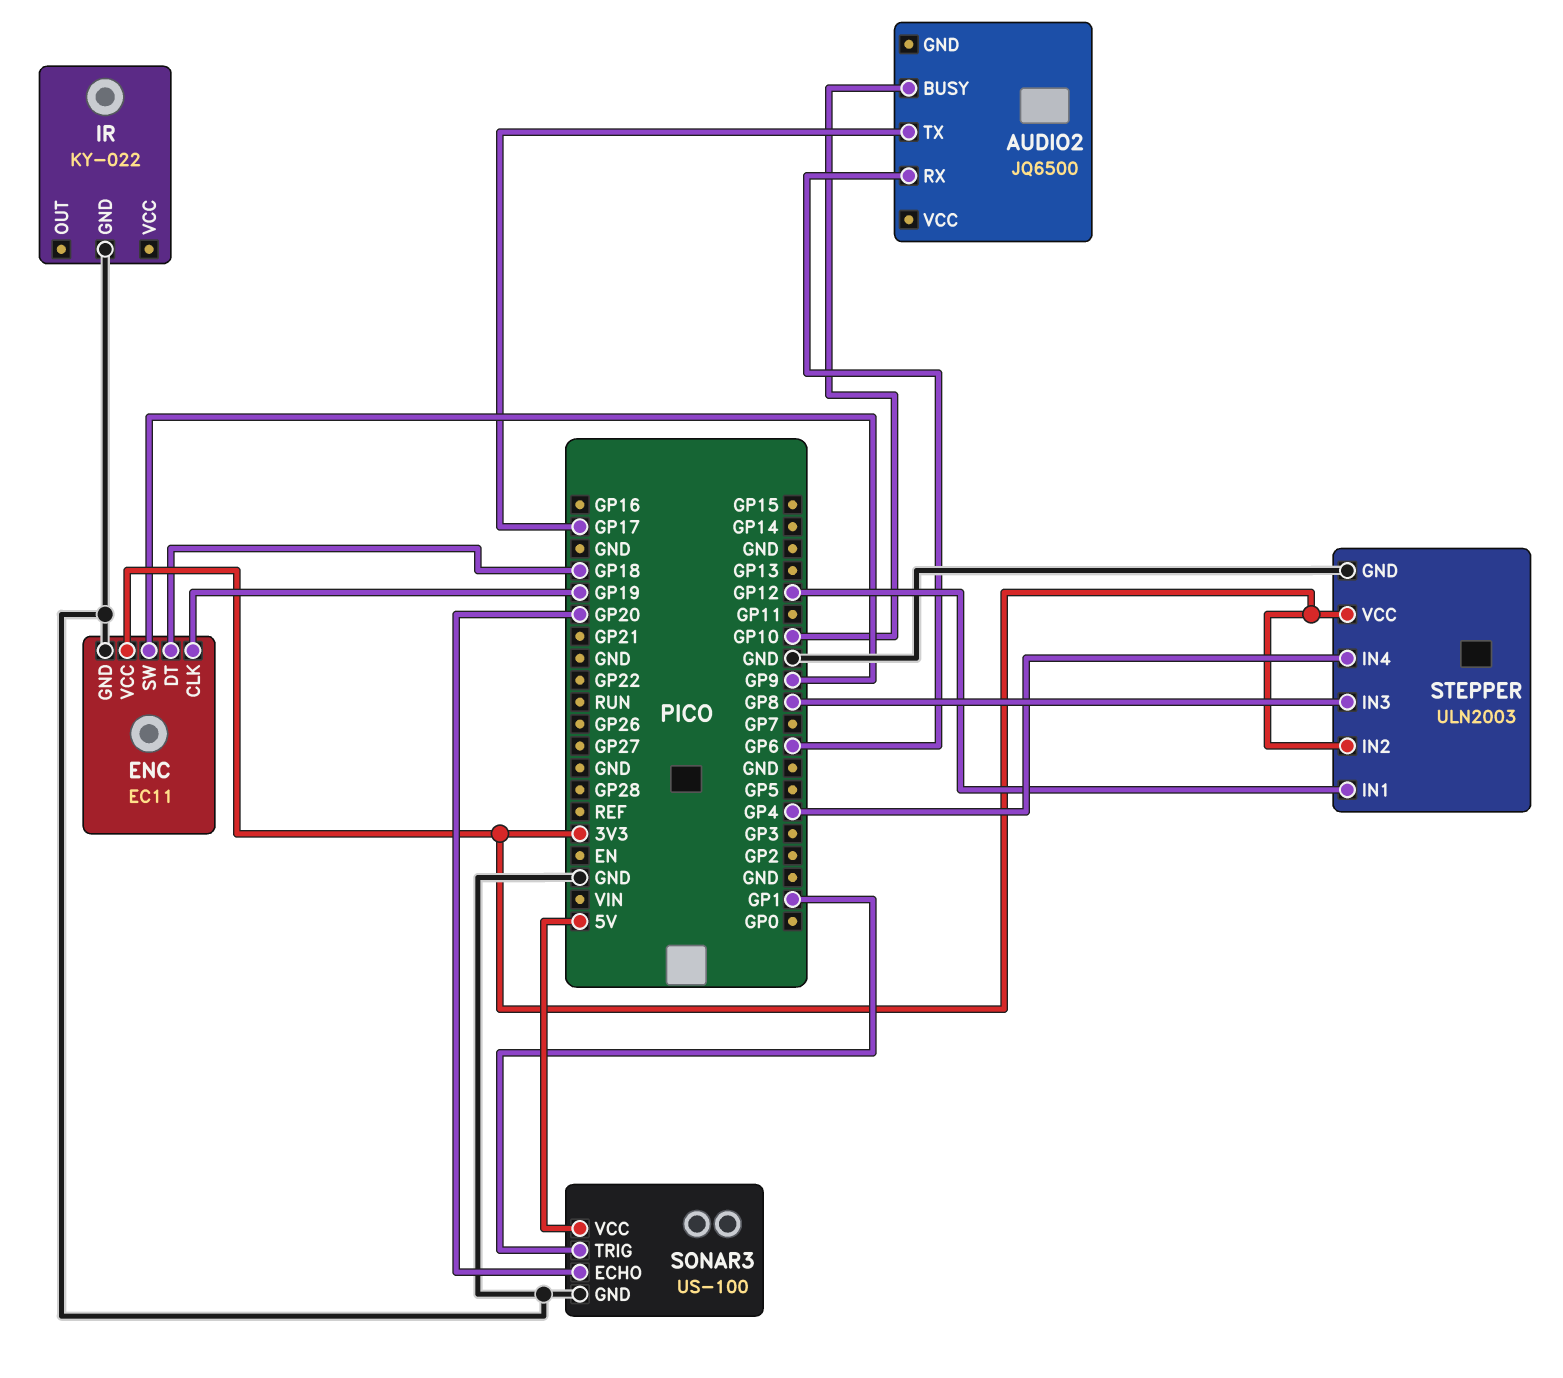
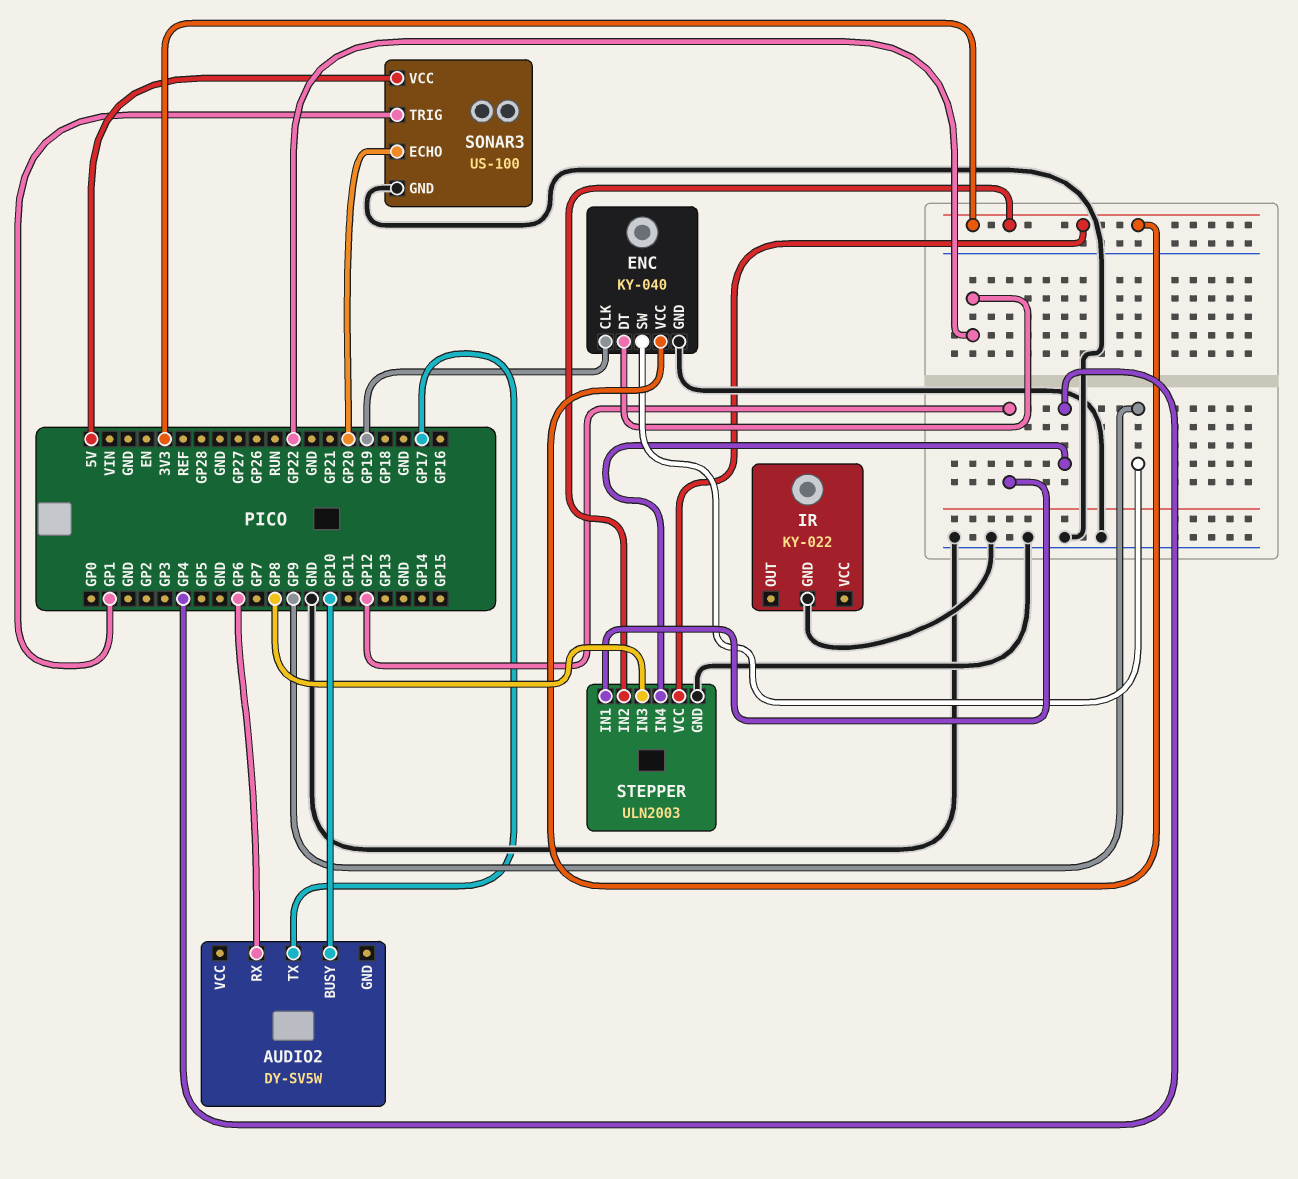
AUDIO2: JQ6500 -> DY-SV5W
ENC: EC11 -> KY-040
ENC pin DT: GP18 -> GP22

